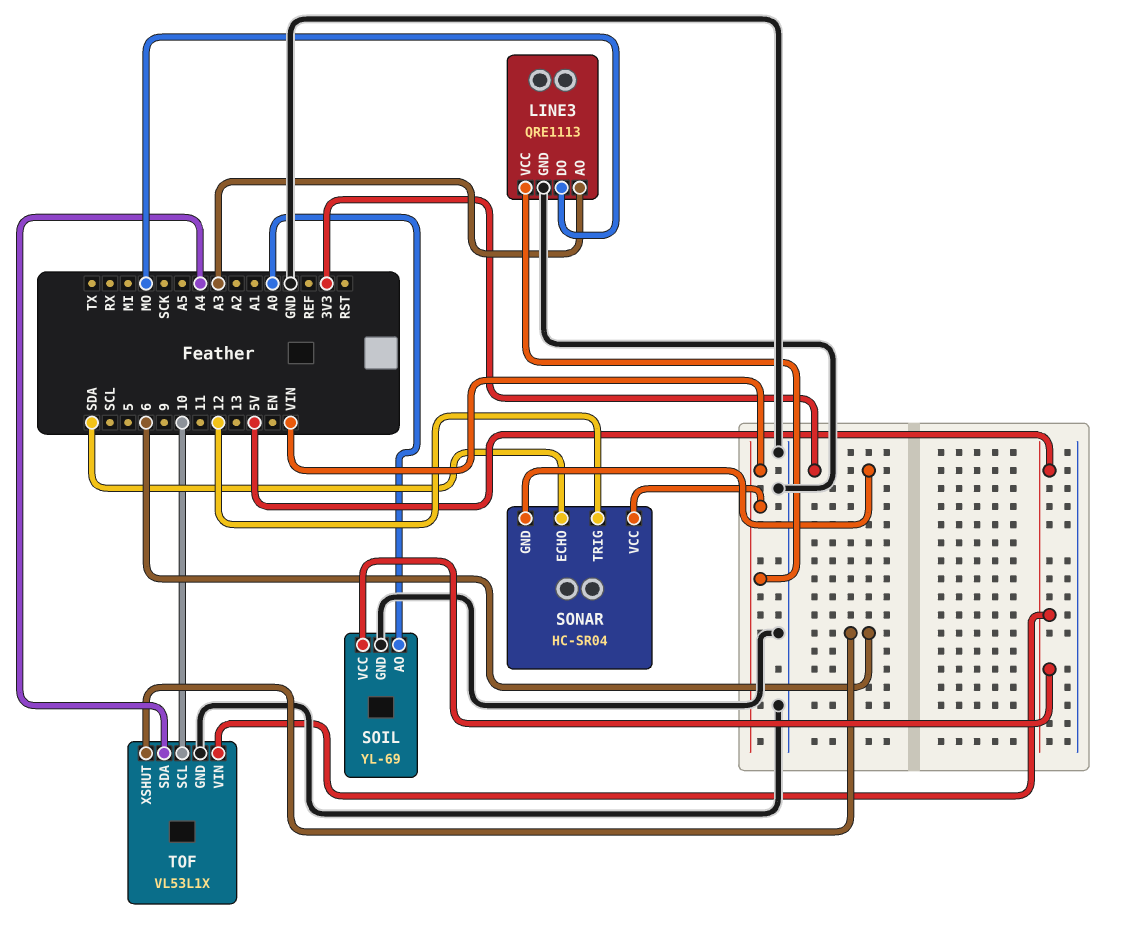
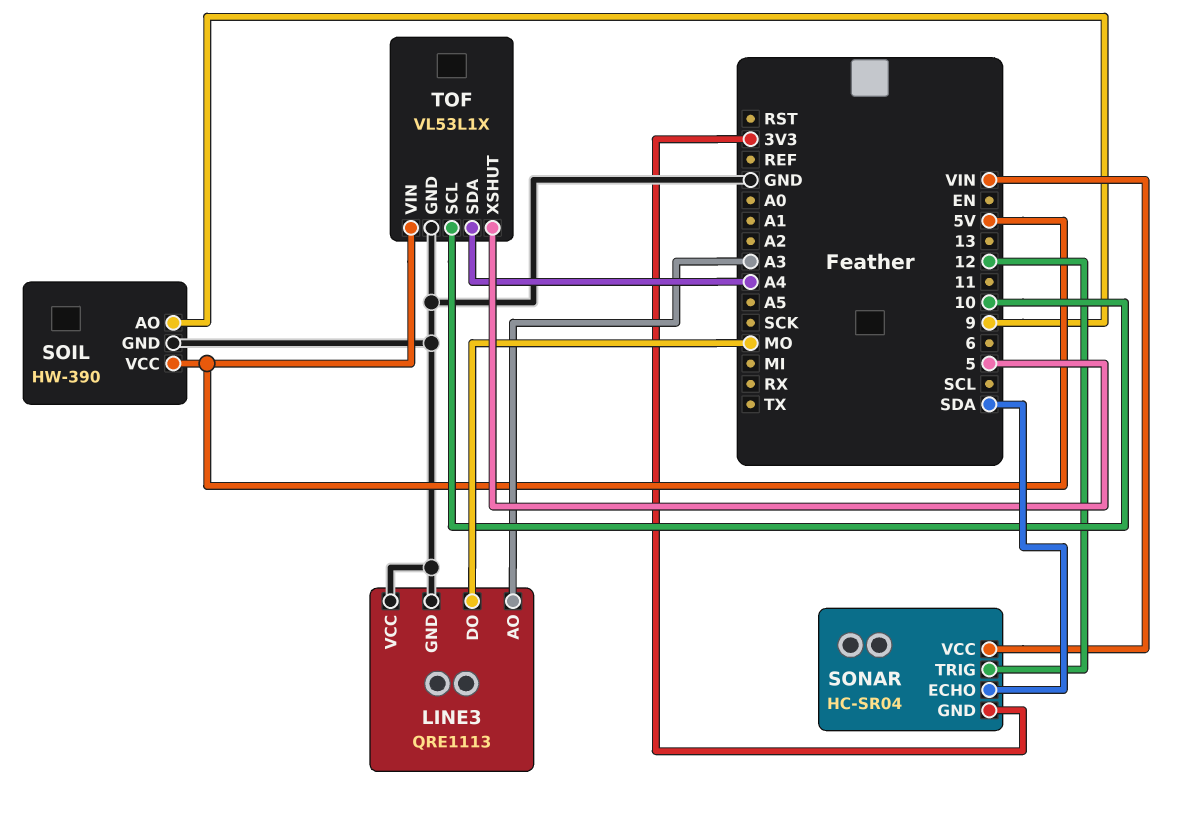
LINE3 pin VCC: VIN -> GND
SOIL: YL-69 -> HW-390
SOIL pin AO: A0 -> 9
TOF pin XSHUT: 6 -> 5

